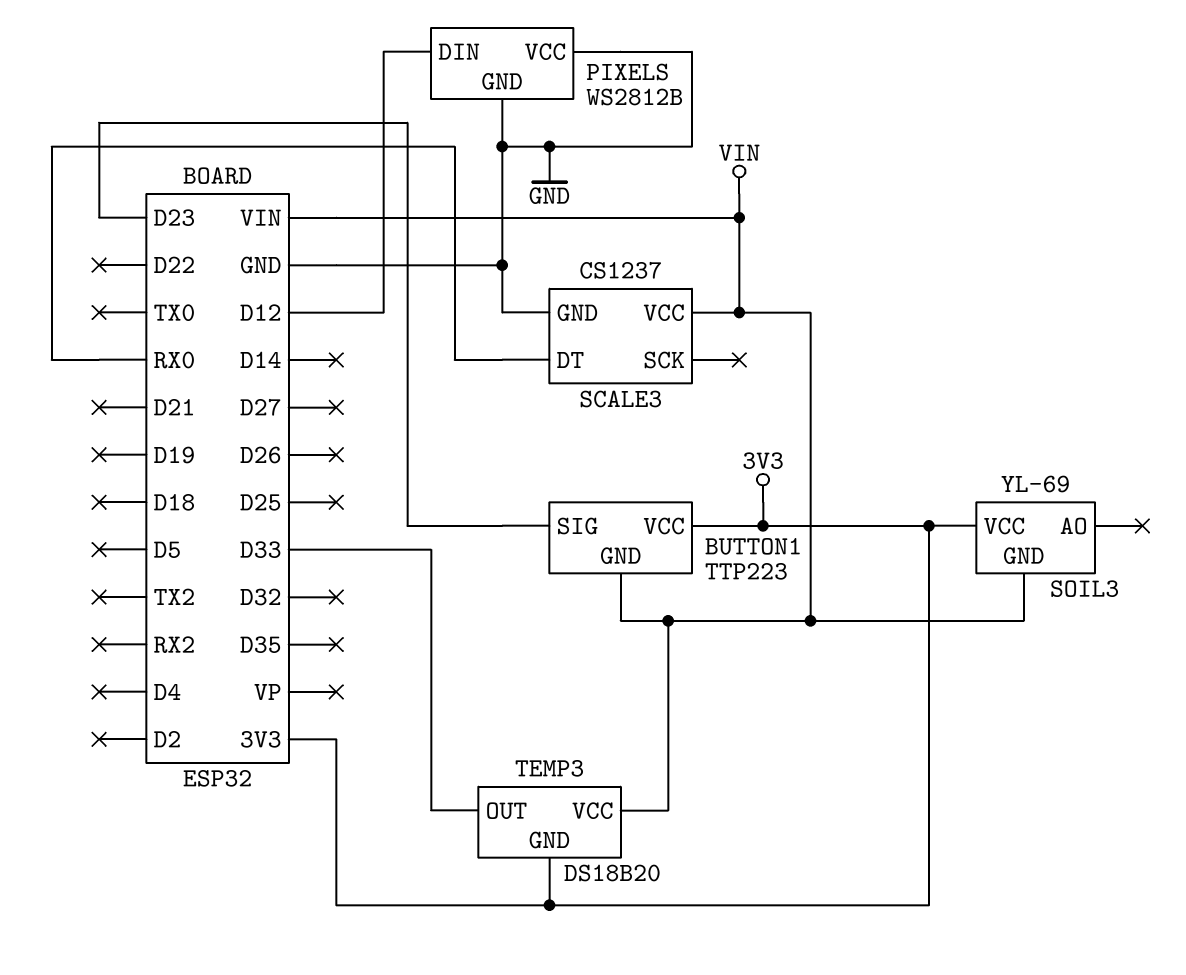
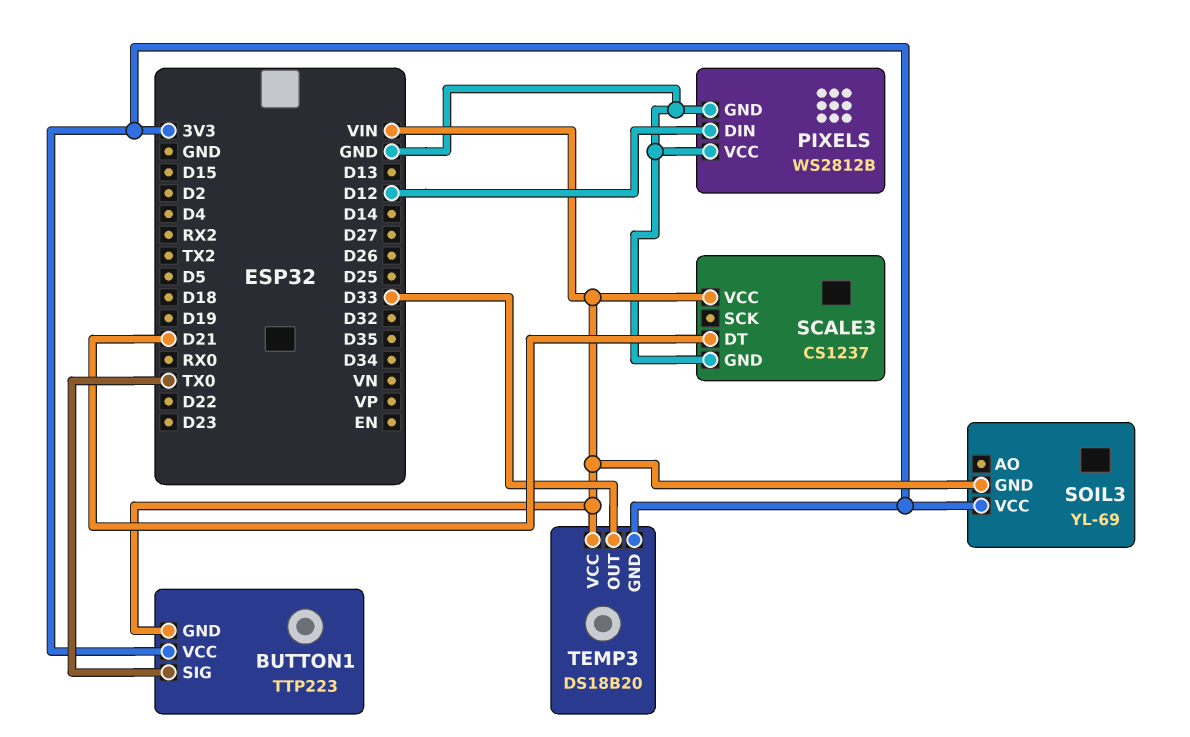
BUTTON1 pin SIG: D23 -> TX0
SCALE3 pin DT: RX0 -> D21

